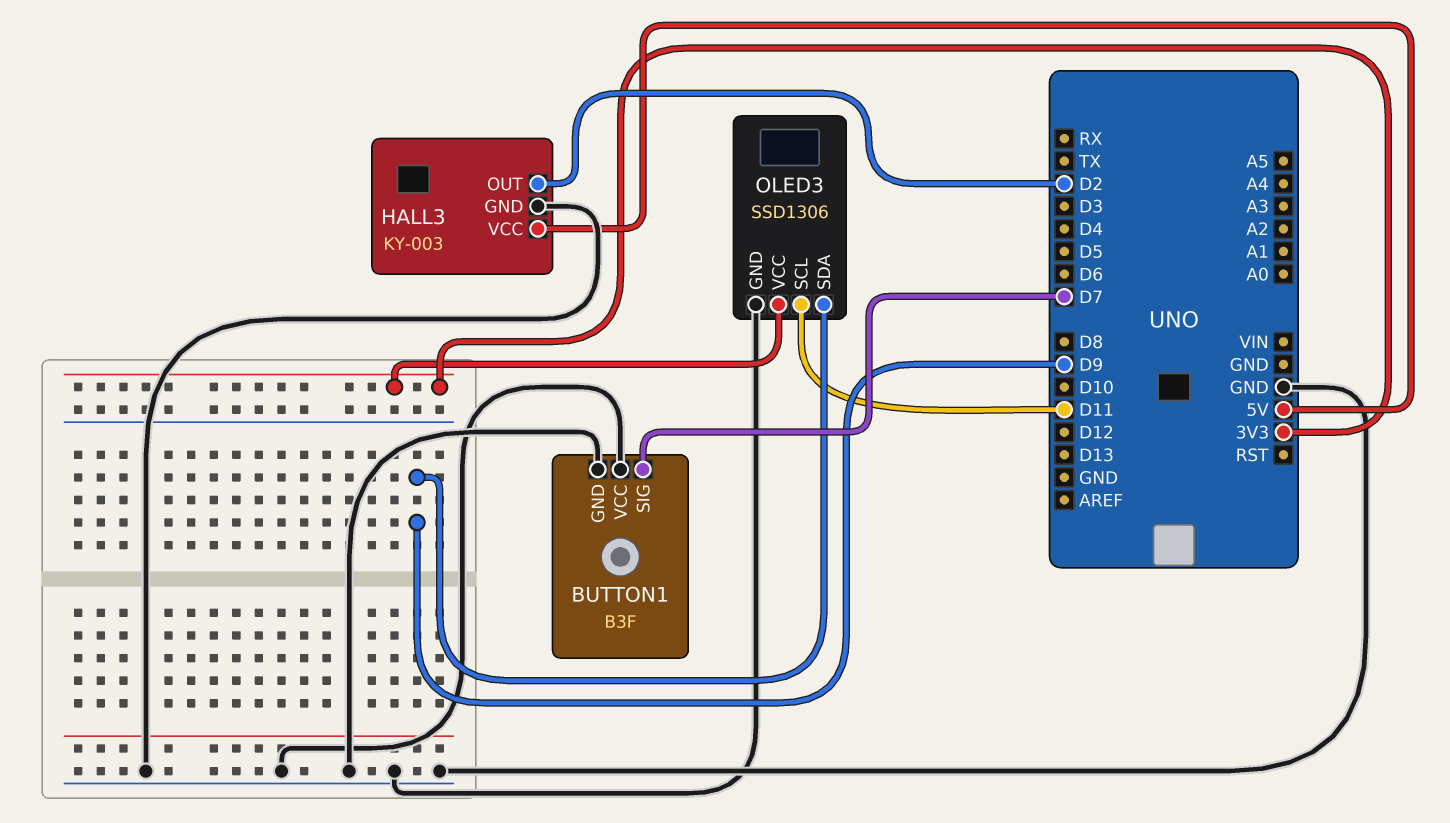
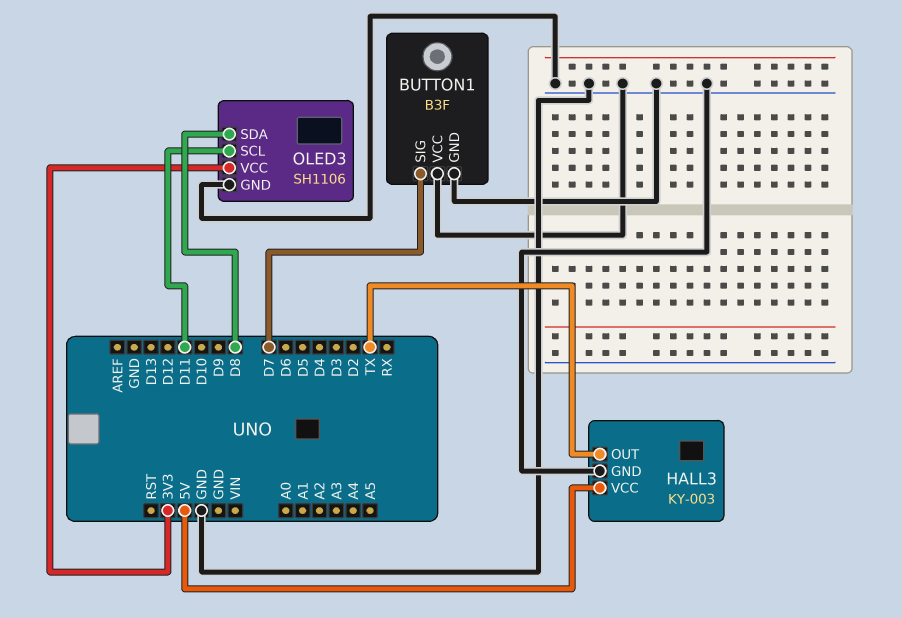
HALL3 pin OUT: D2 -> TX
OLED3: SSD1306 -> SH1106
OLED3 pin SDA: D9 -> D8

